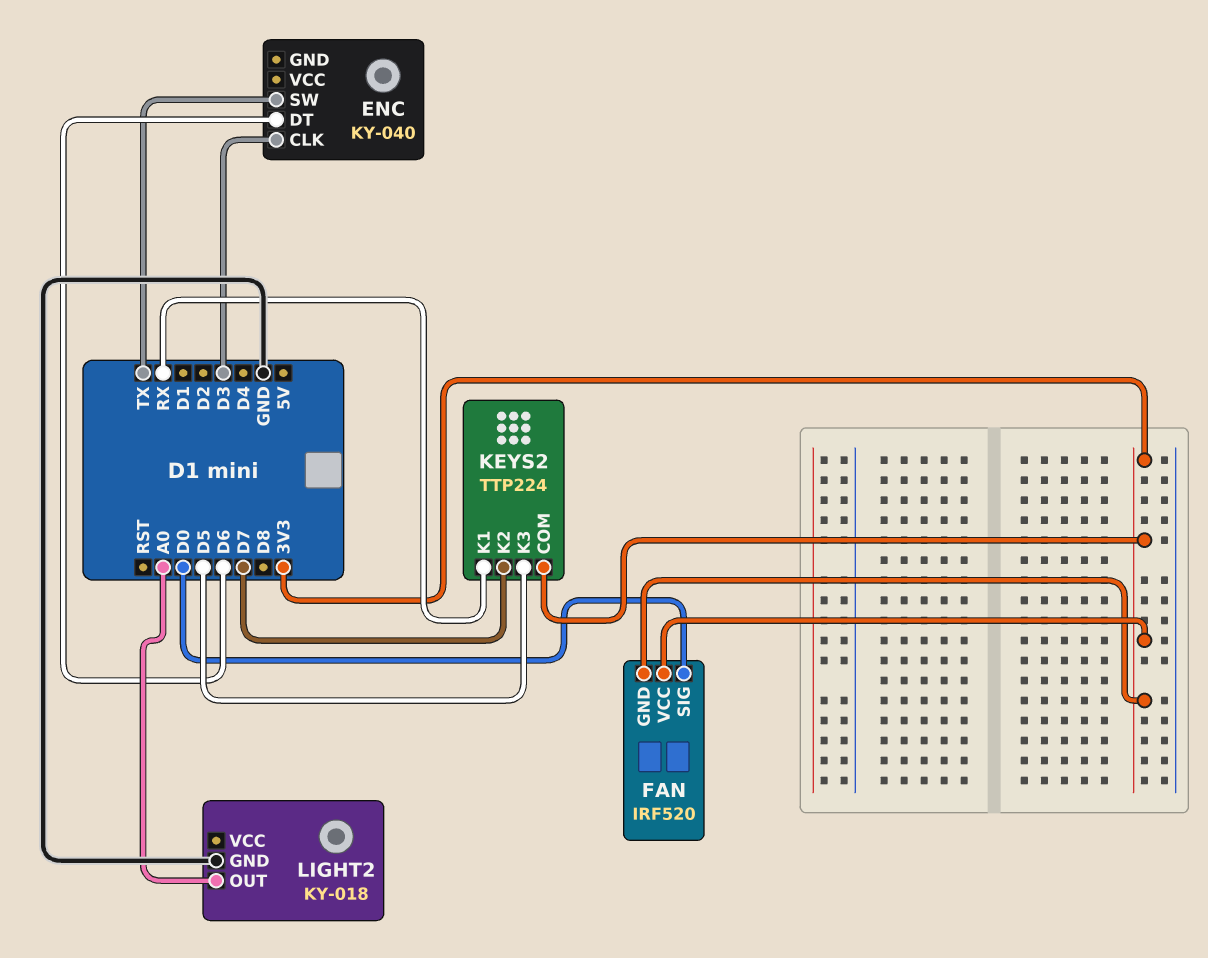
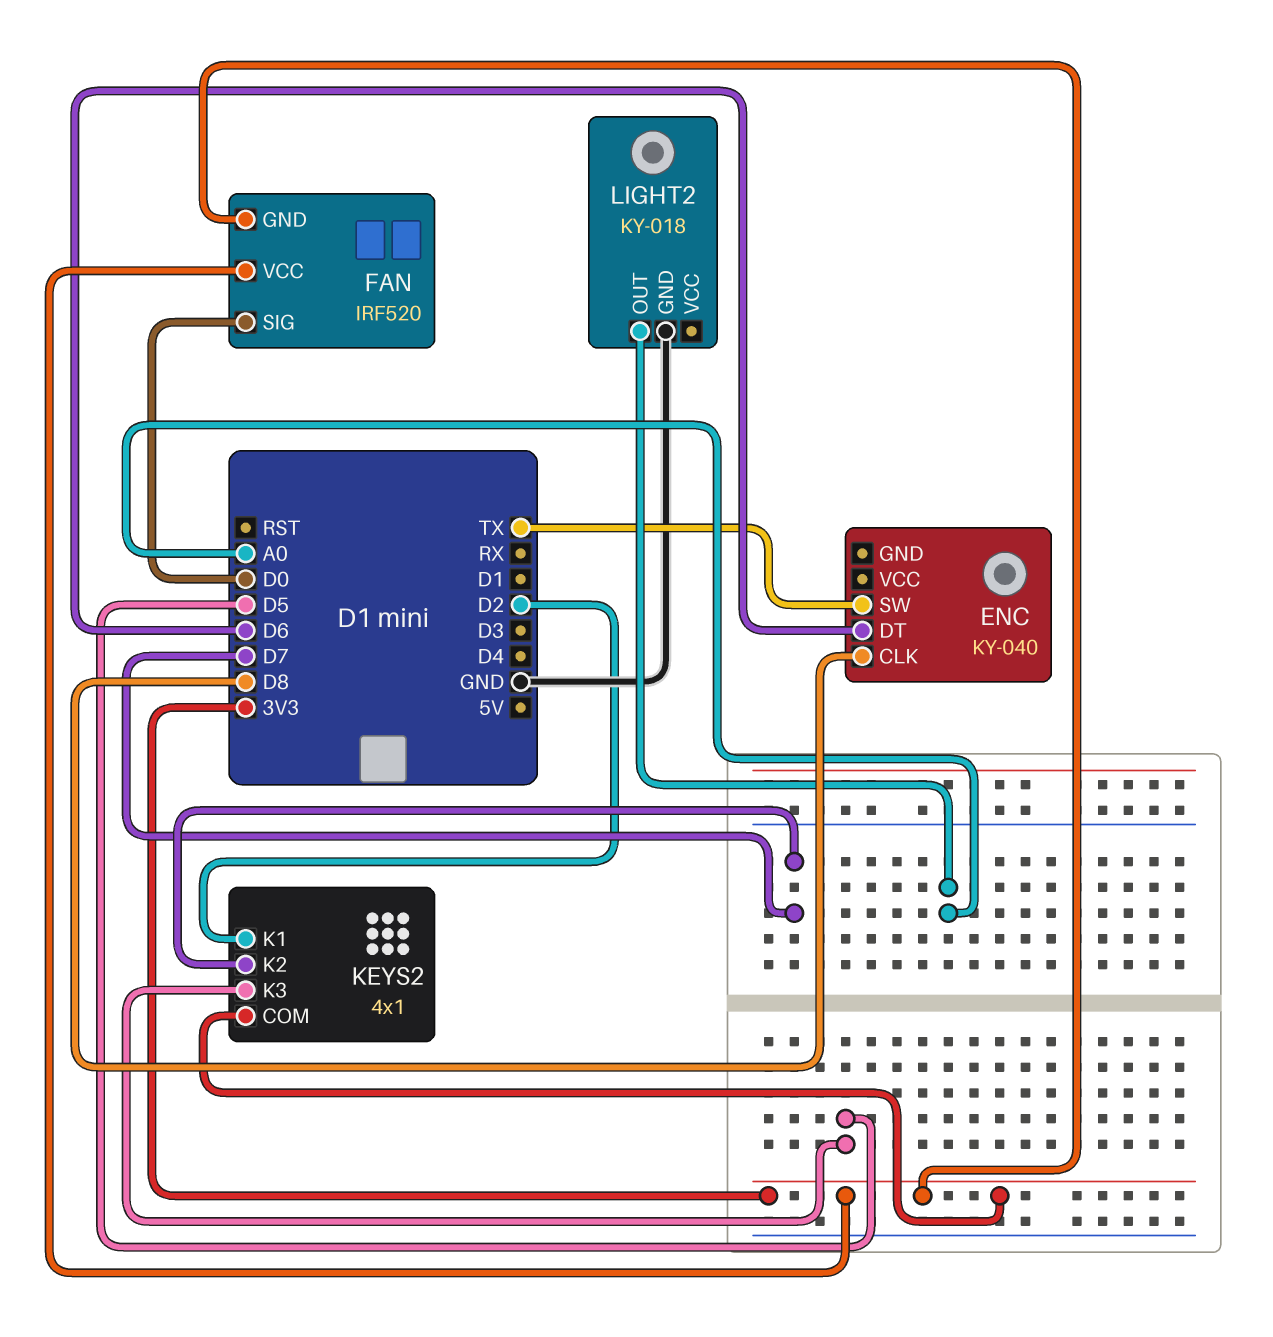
ENC pin CLK: D3 -> D8
KEYS2: TTP224 -> 4x1
KEYS2 pin K1: RX -> D2

